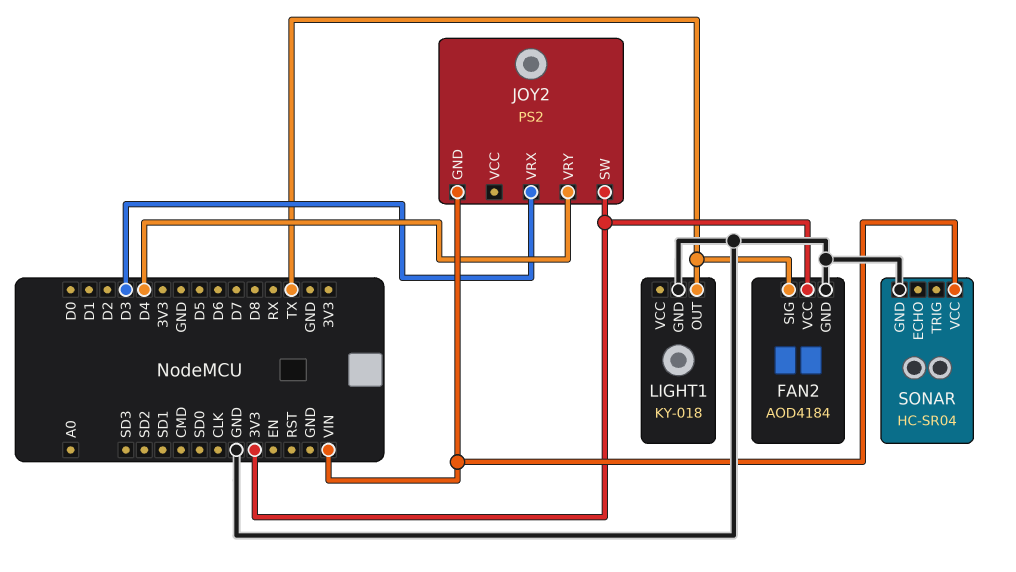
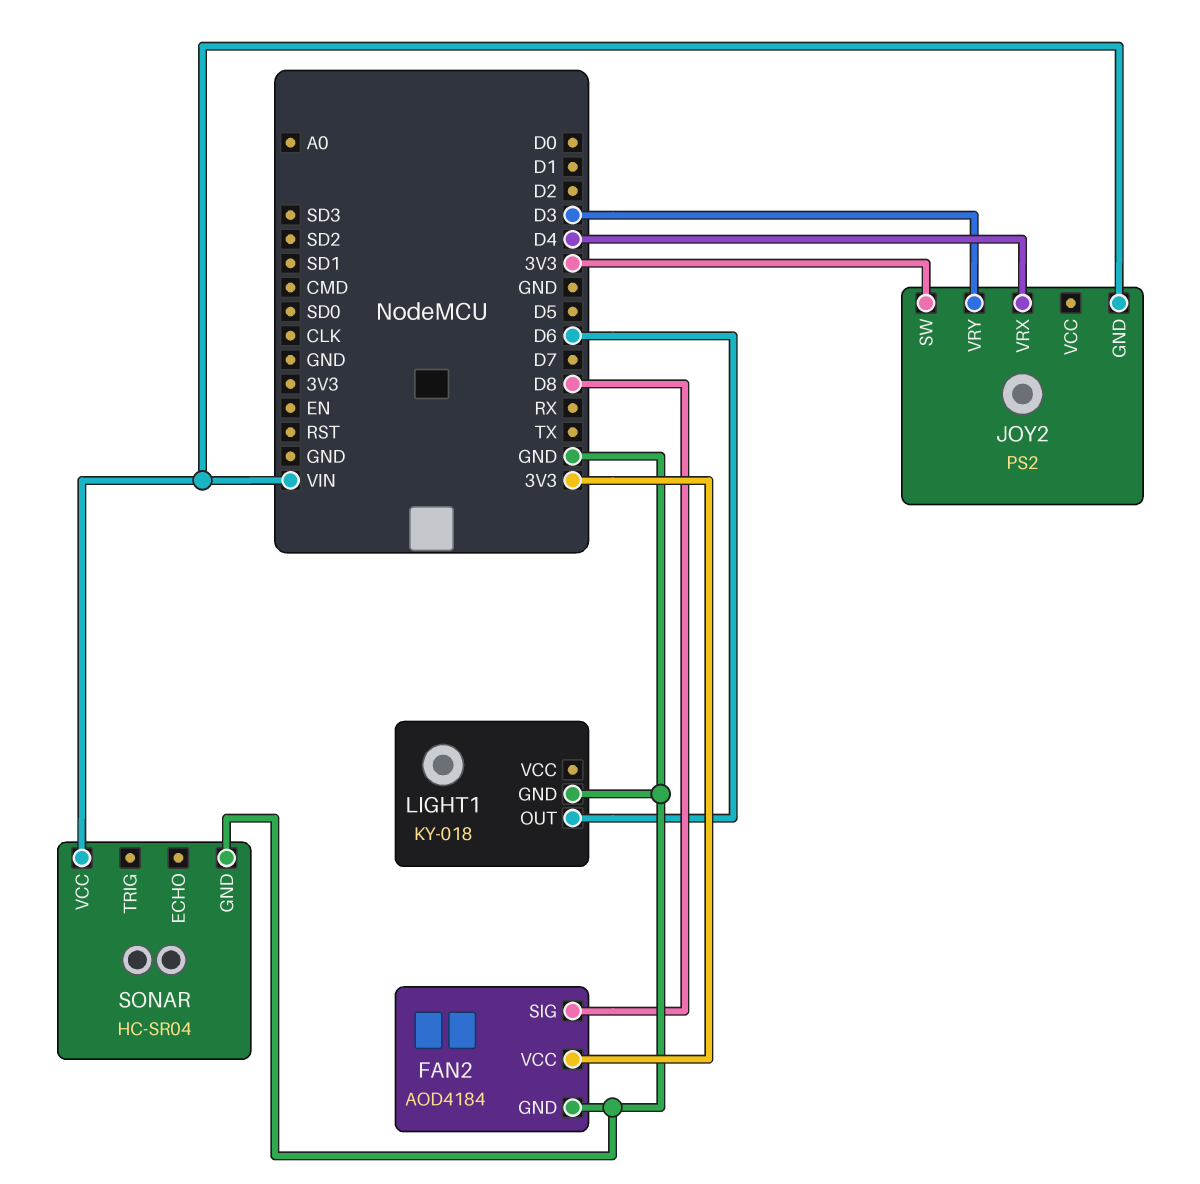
FAN2 pin SIG: TX -> D8
JOY2 pin VRX: D3 -> D4
JOY2 pin VRY: D4 -> D3
LIGHT1 pin OUT: TX -> D6

